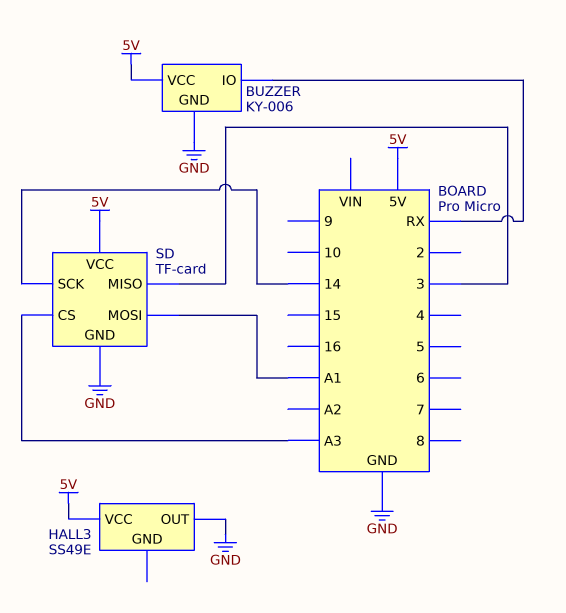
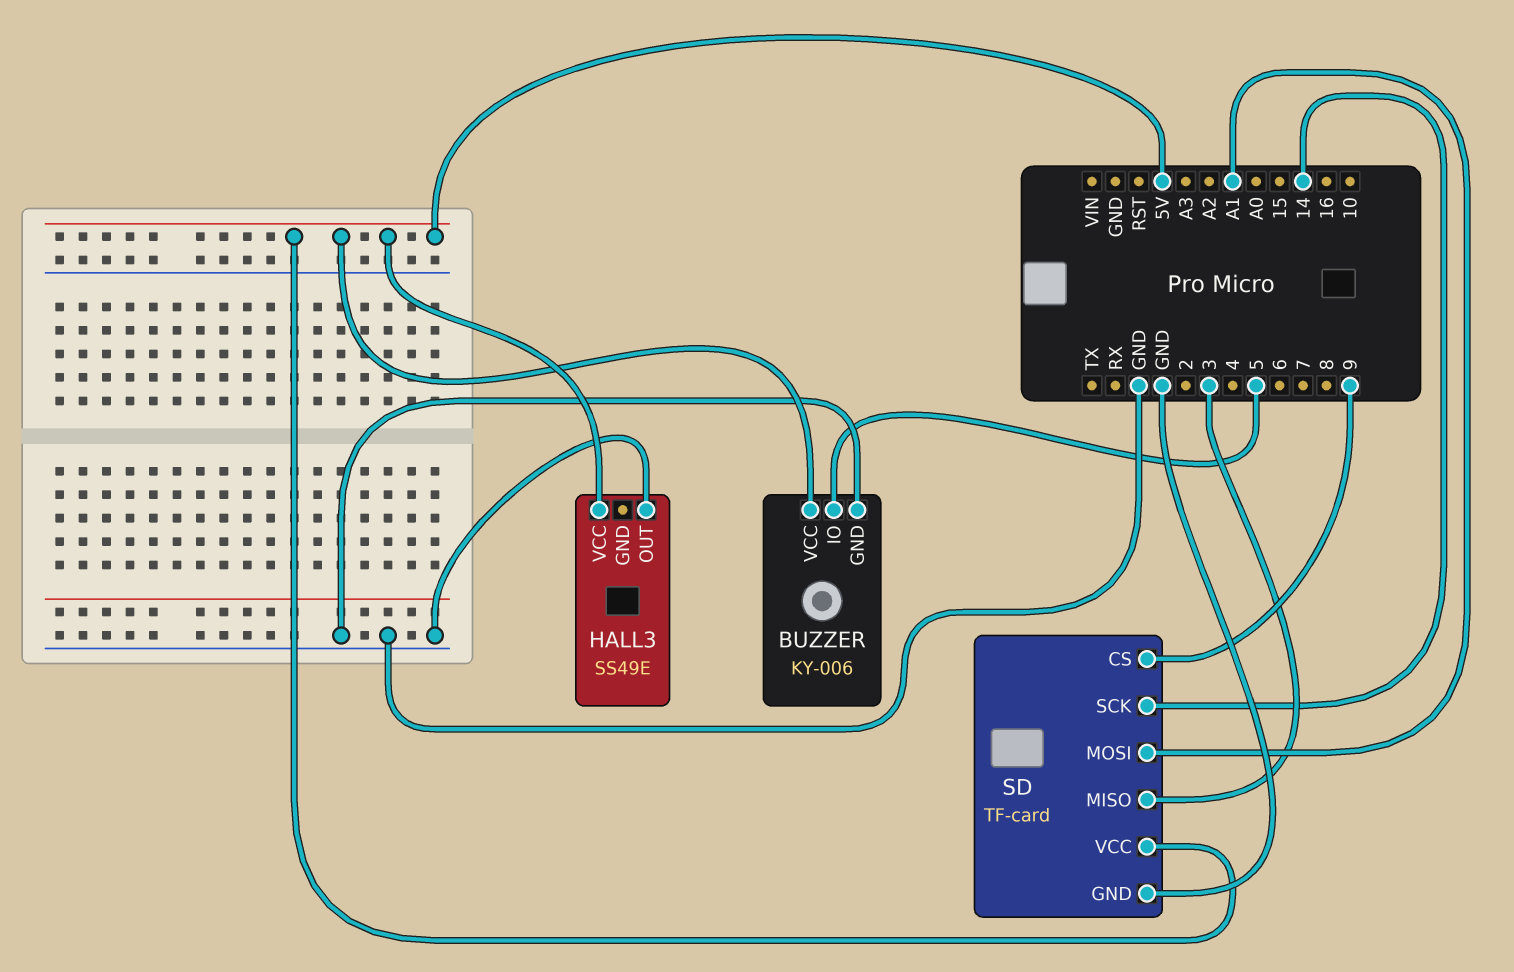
BUZZER pin IO: RX -> 5
SD pin CS: A3 -> 9

